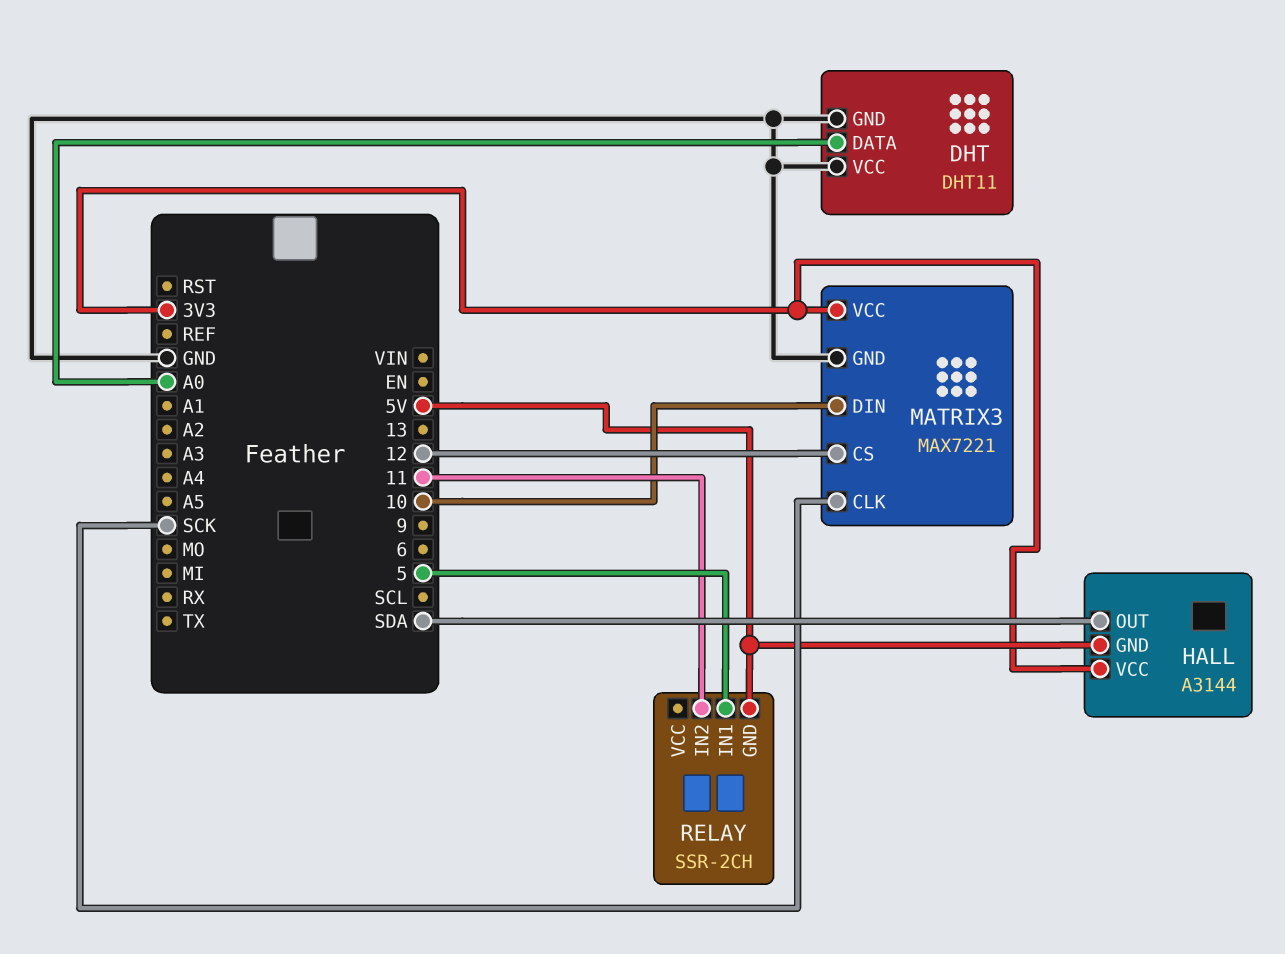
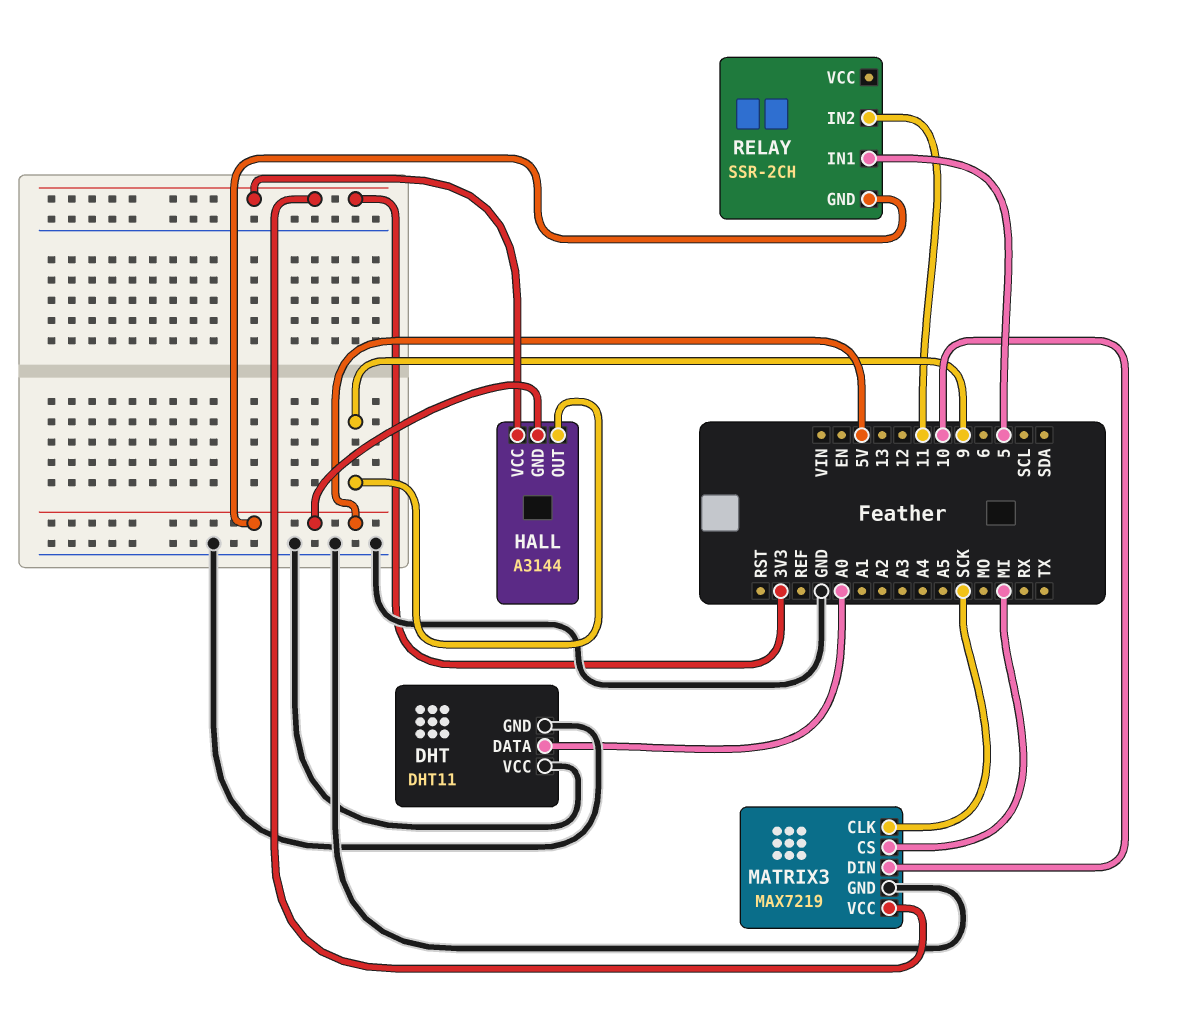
HALL pin OUT: SDA -> 9
MATRIX3: MAX7221 -> MAX7219
MATRIX3 pin CS: 12 -> MI

